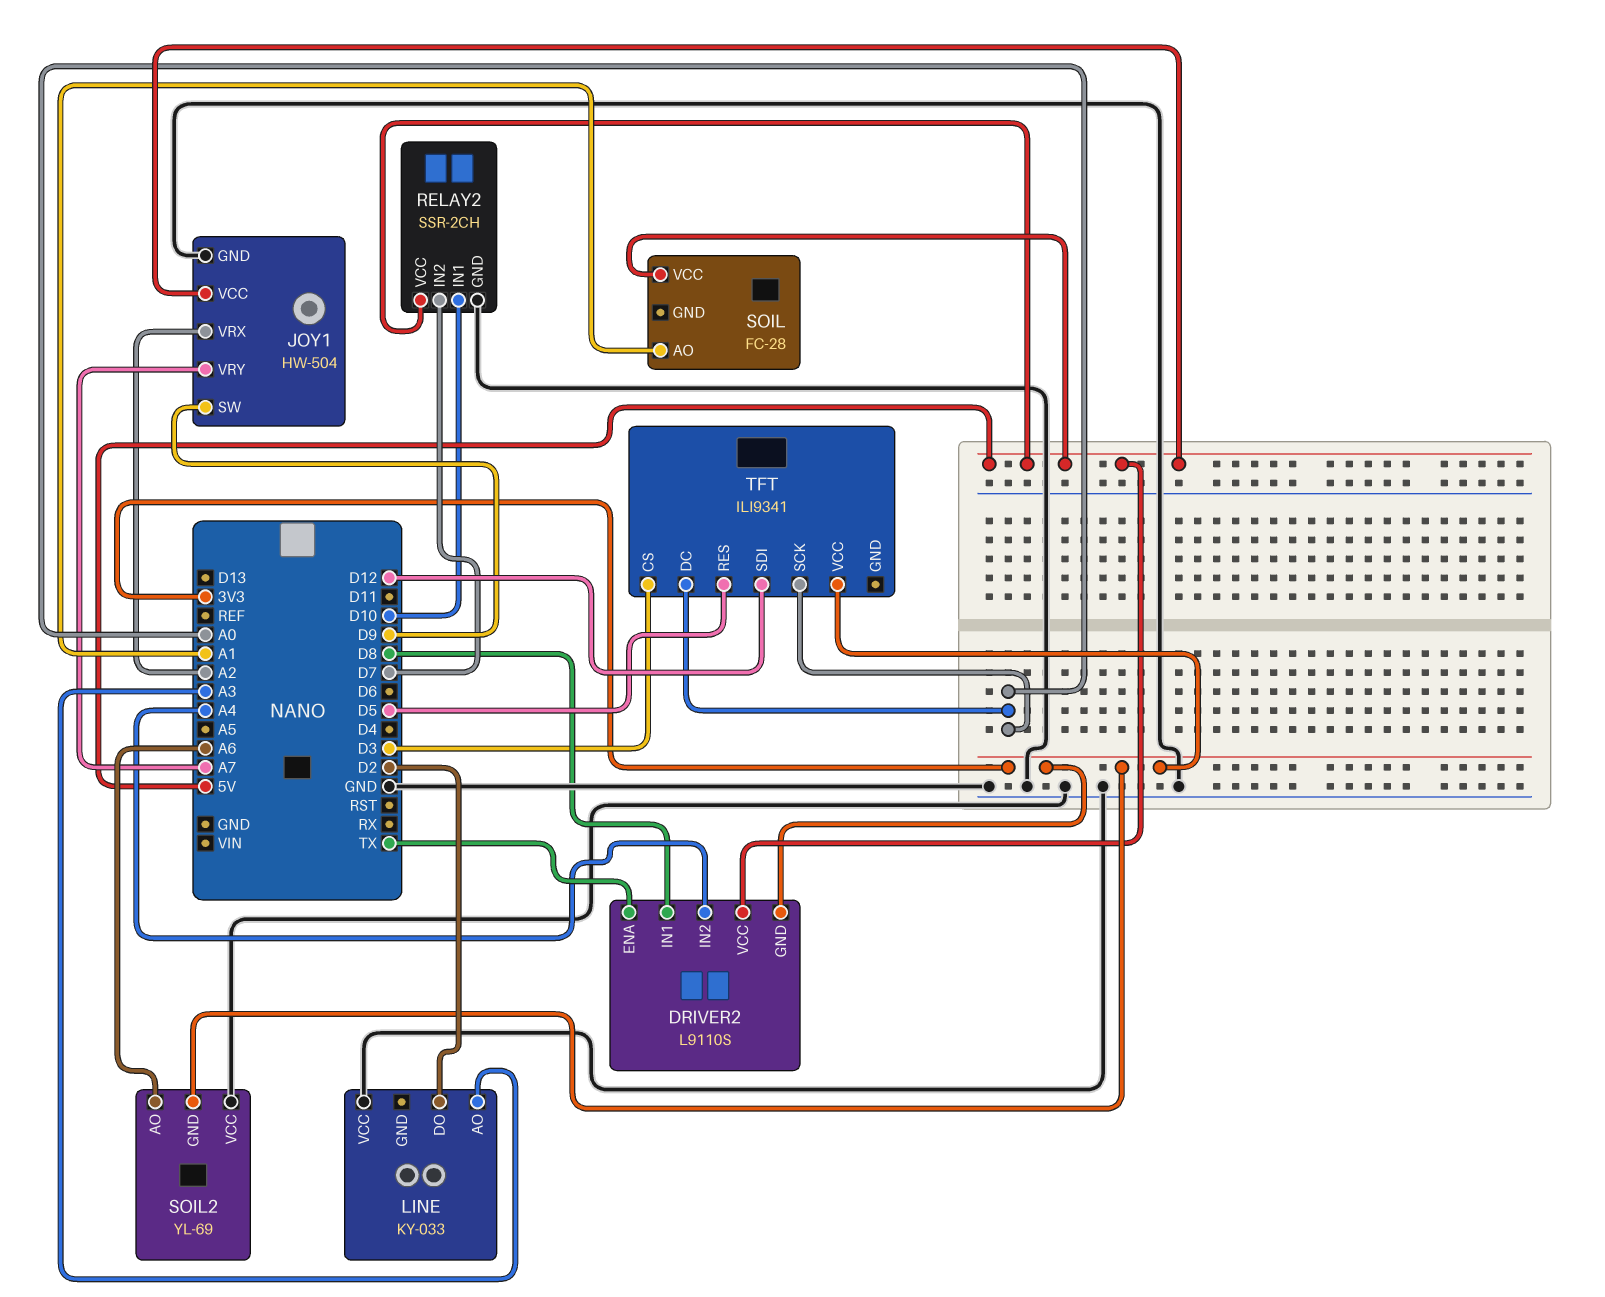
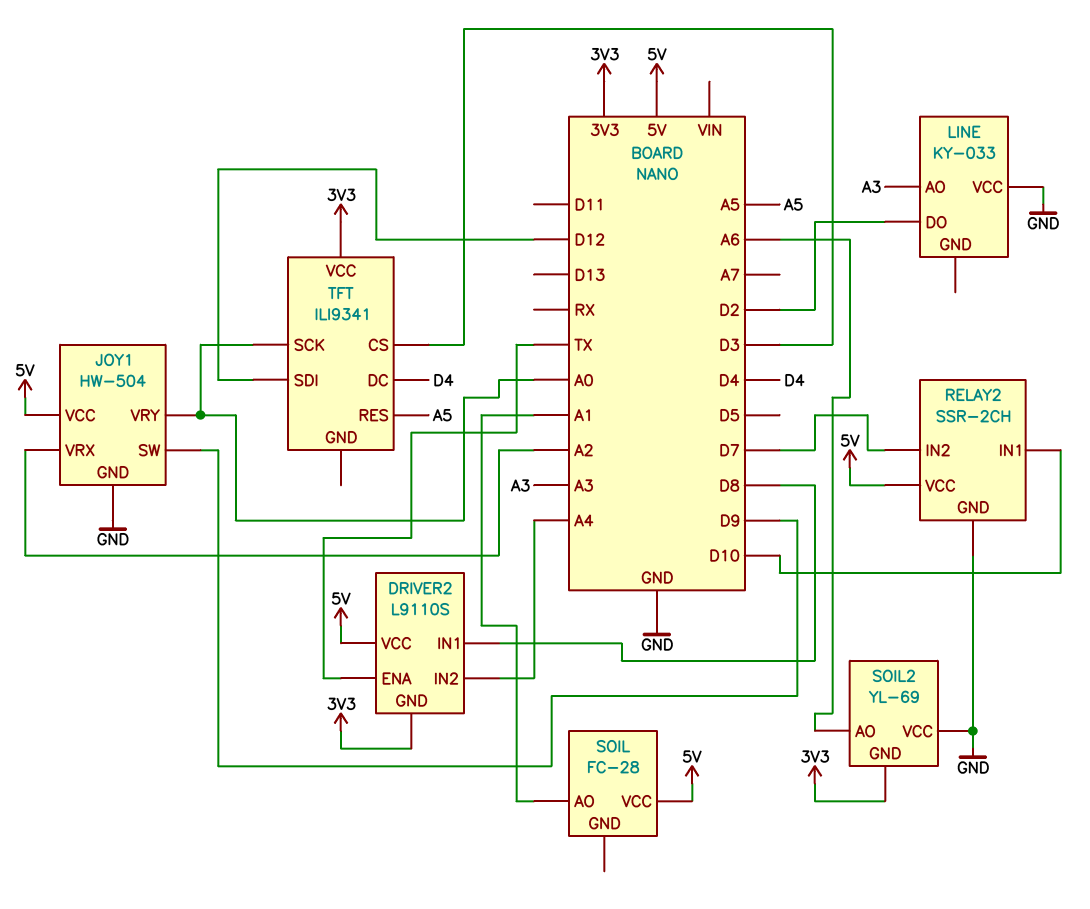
JOY1 pin VRY: A7 -> A0
TFT pin DC: A0 -> D4
TFT pin RES: D5 -> A5

